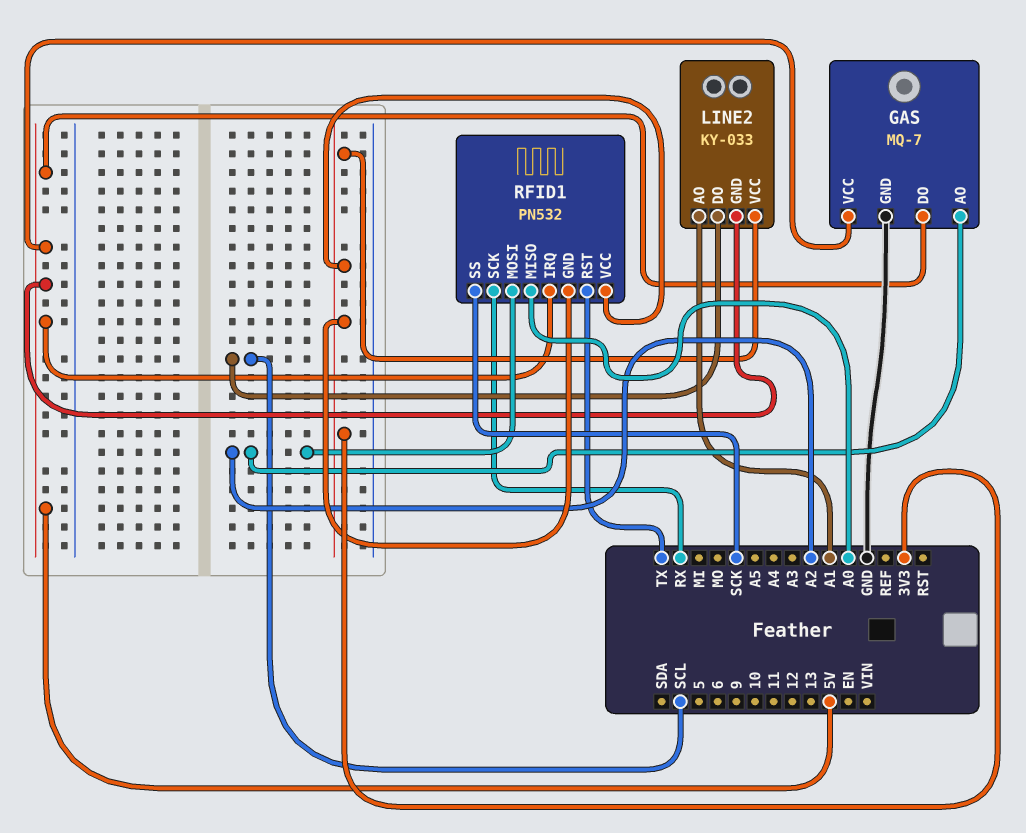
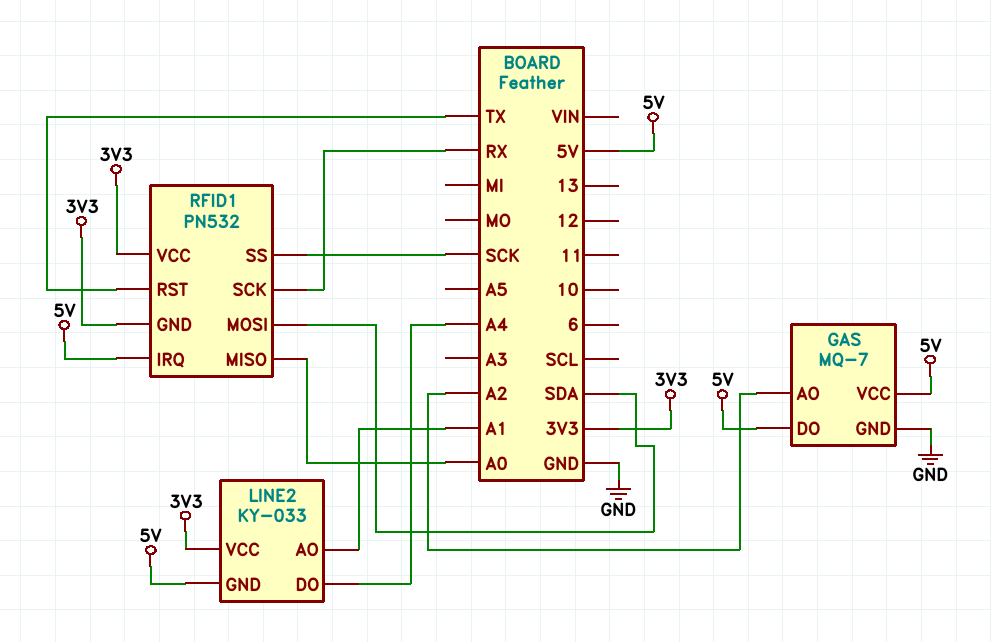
LINE2 pin DO: SCL -> A4
RFID1 pin MOSI: A2 -> SDA

